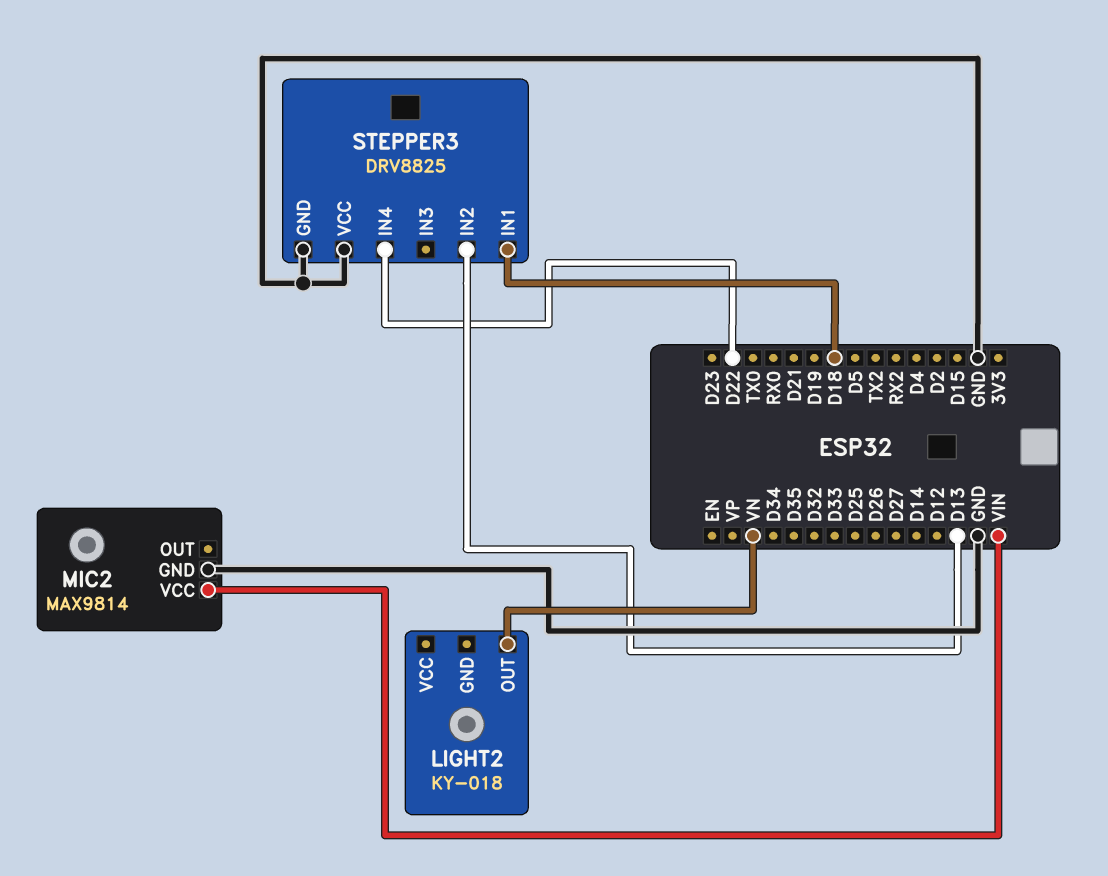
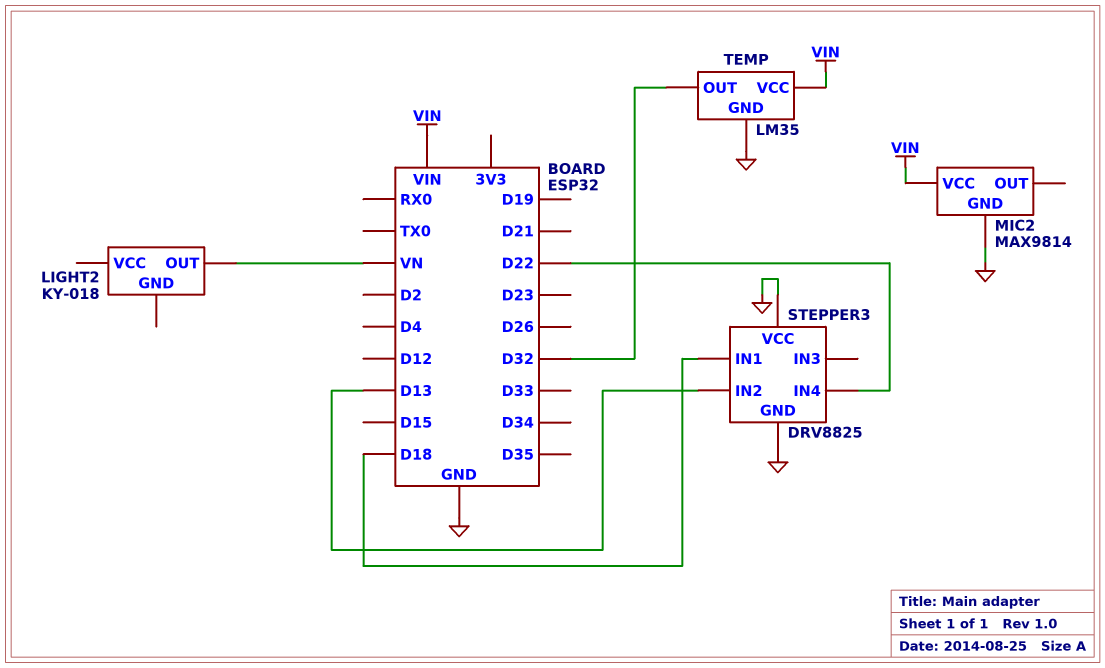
TEMP: none -> LM35
TEMP pin GND: none -> GND
TEMP pin OUT: none -> D32
TEMP pin VCC: none -> VIN

